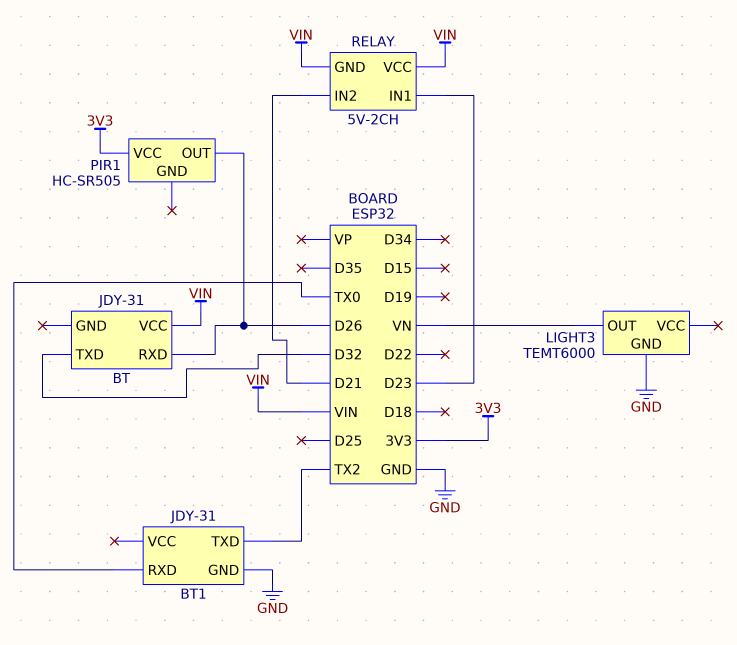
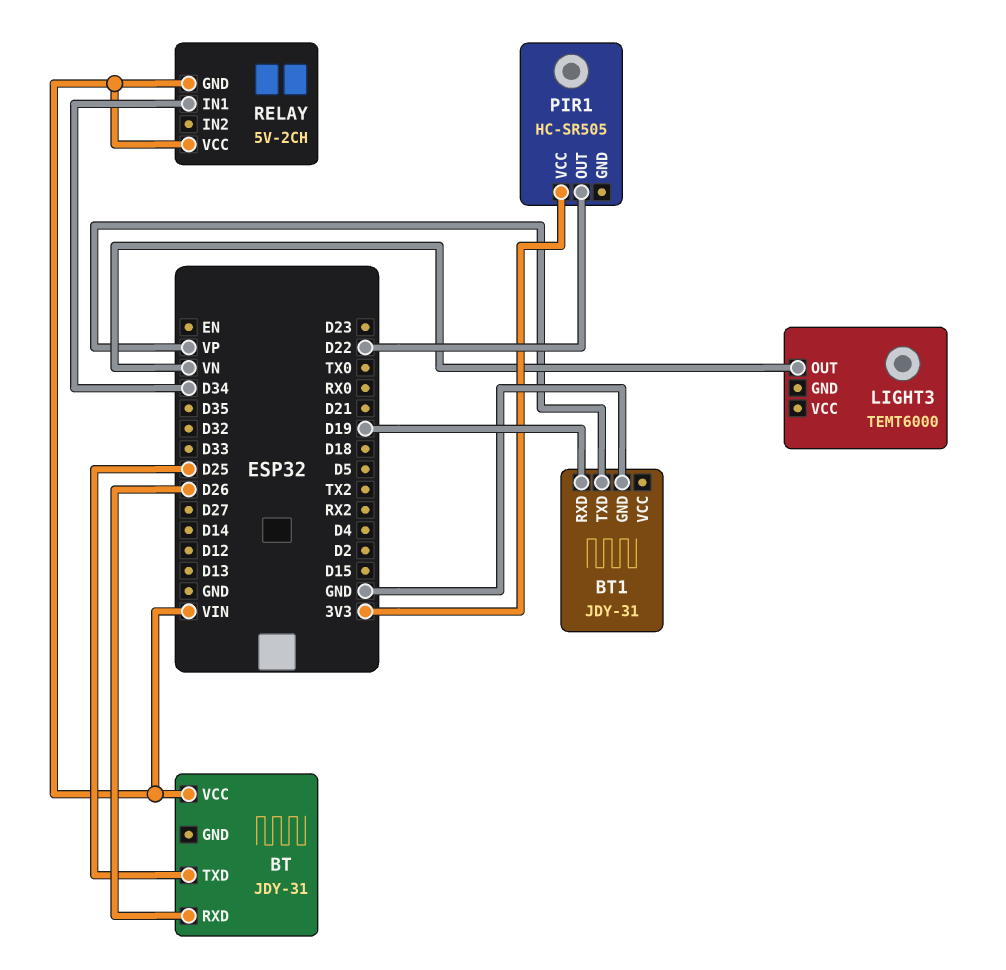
BT pin TXD: D32 -> D25
BT1 pin RXD: TX0 -> D19
BT1 pin TXD: TX2 -> VP
LIGHT3 pin GND: GND -> none
PIR1 pin OUT: D26 -> D22
RELAY pin IN1: D23 -> D34
RELAY pin IN2: D21 -> none

